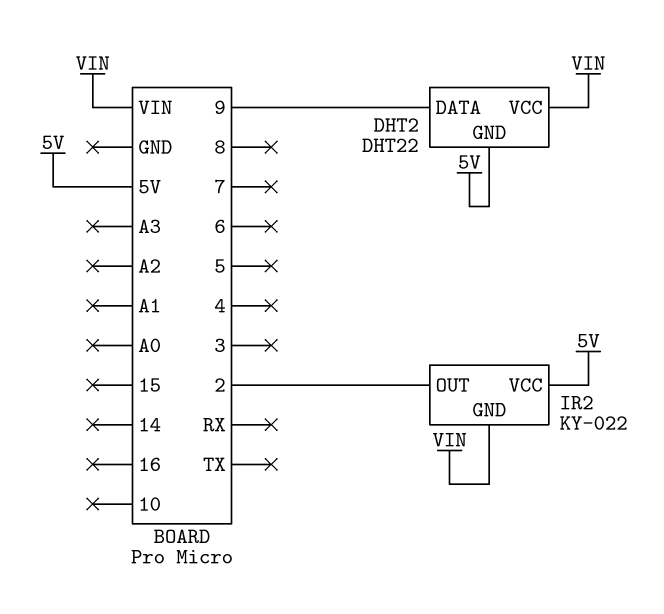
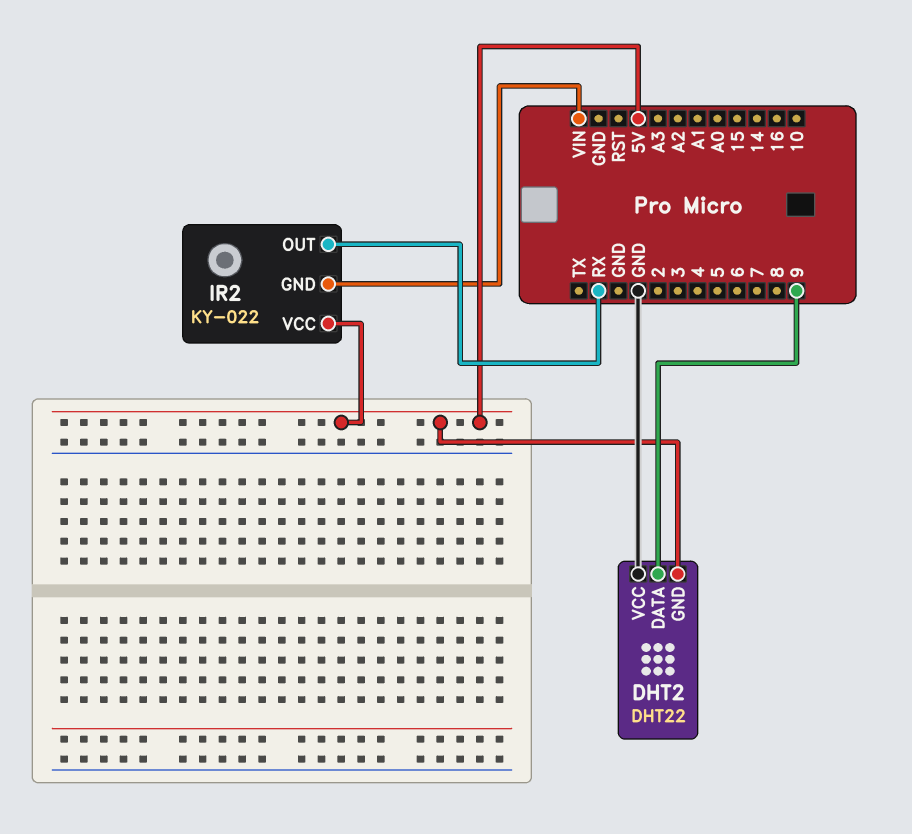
DHT2 pin VCC: VIN -> GND
IR2 pin OUT: 2 -> RX

